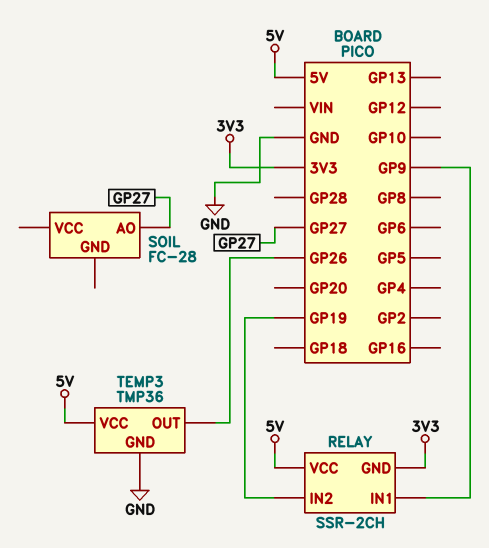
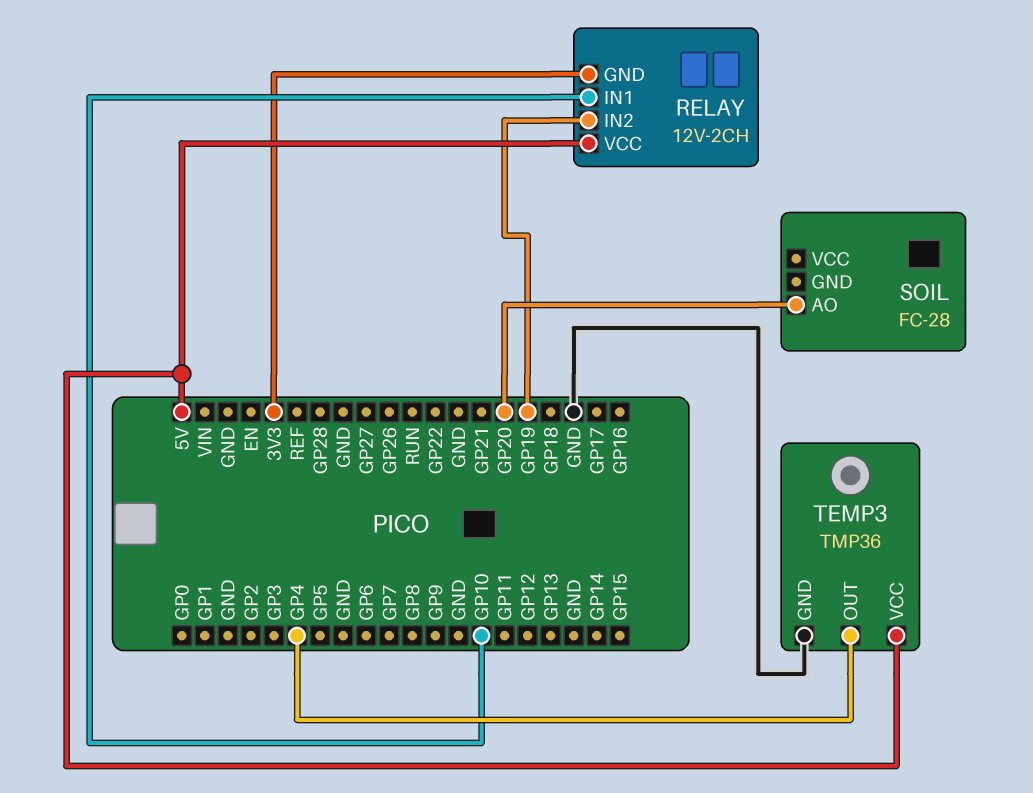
RELAY: SSR-2CH -> 12V-2CH
RELAY pin IN1: GP9 -> GP10
SOIL pin AO: GP27 -> GP20
TEMP3 pin OUT: GP26 -> GP4

